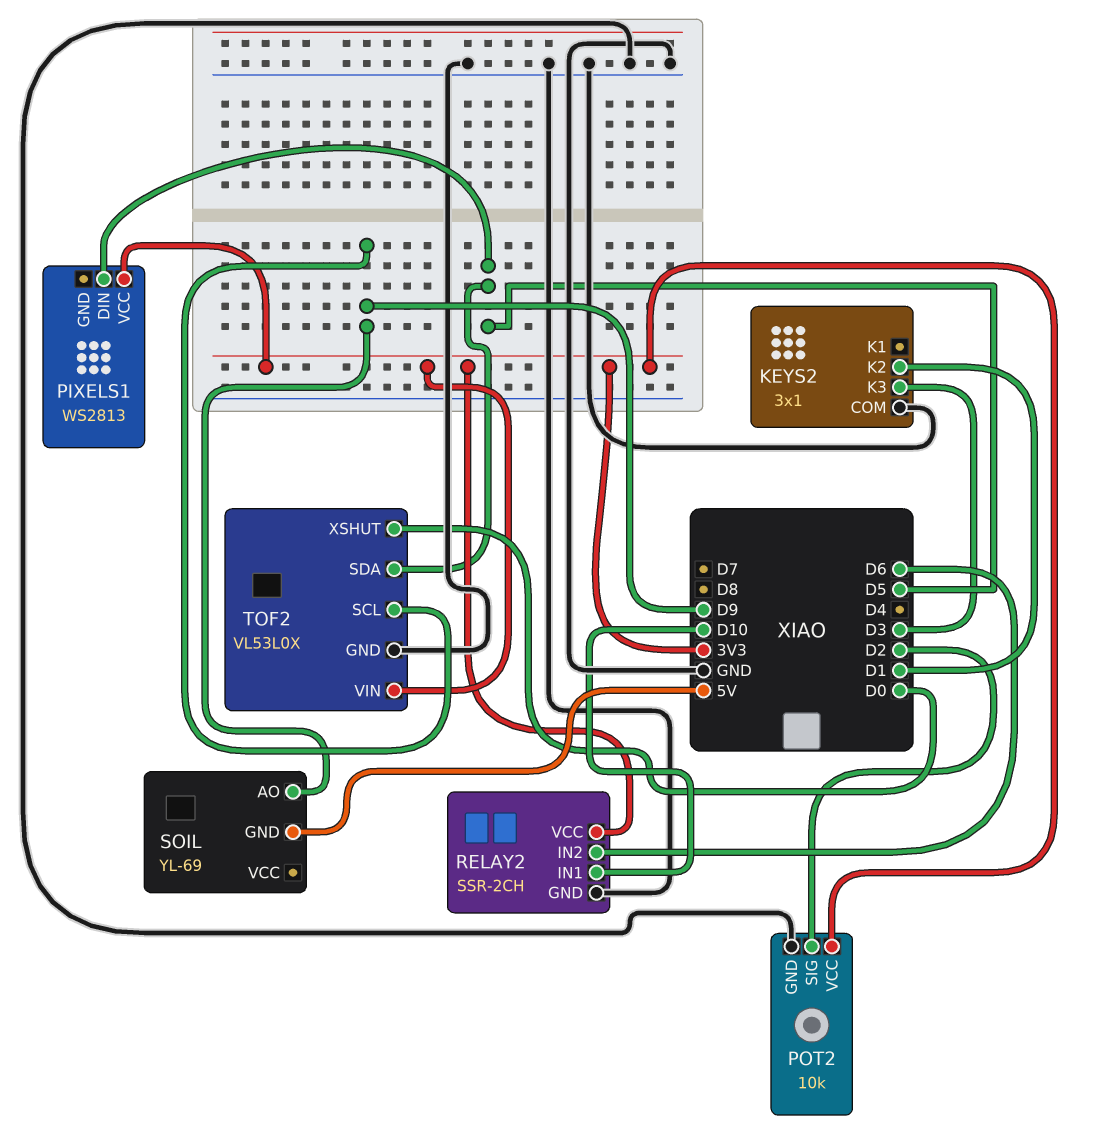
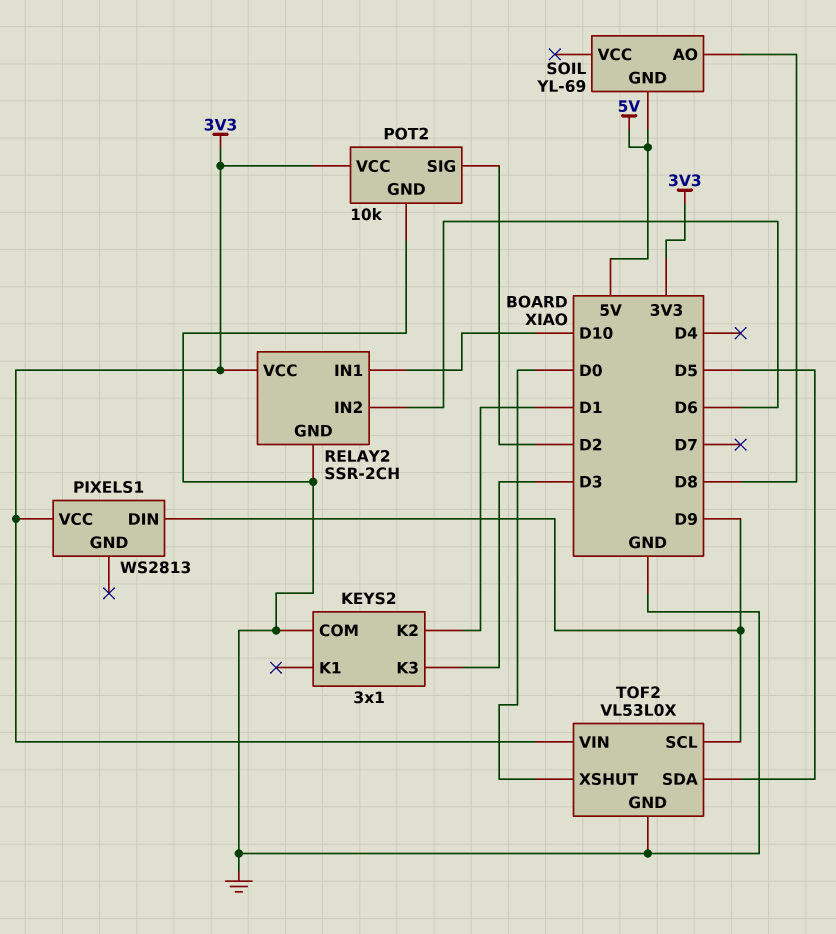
PIXELS1 pin DIN: D5 -> D9
SOIL pin AO: D9 -> D8

